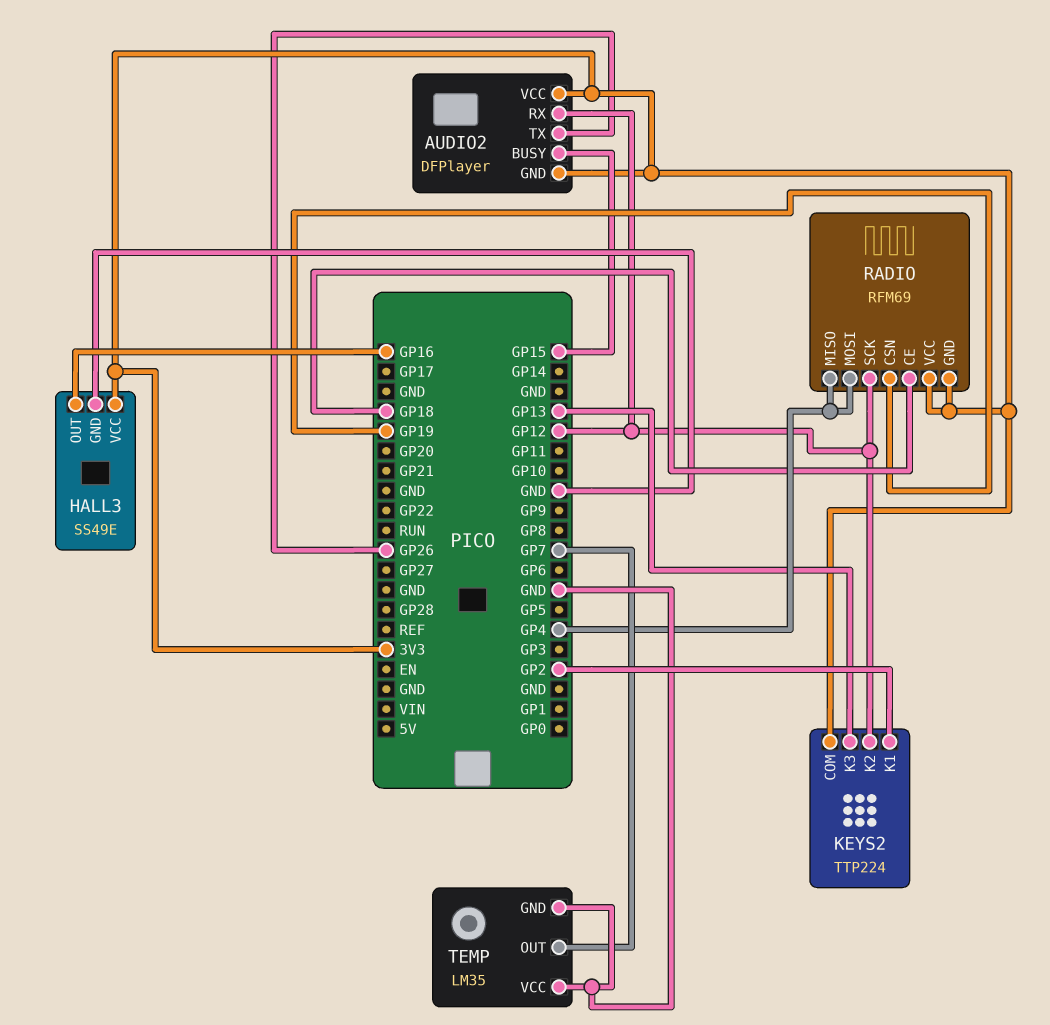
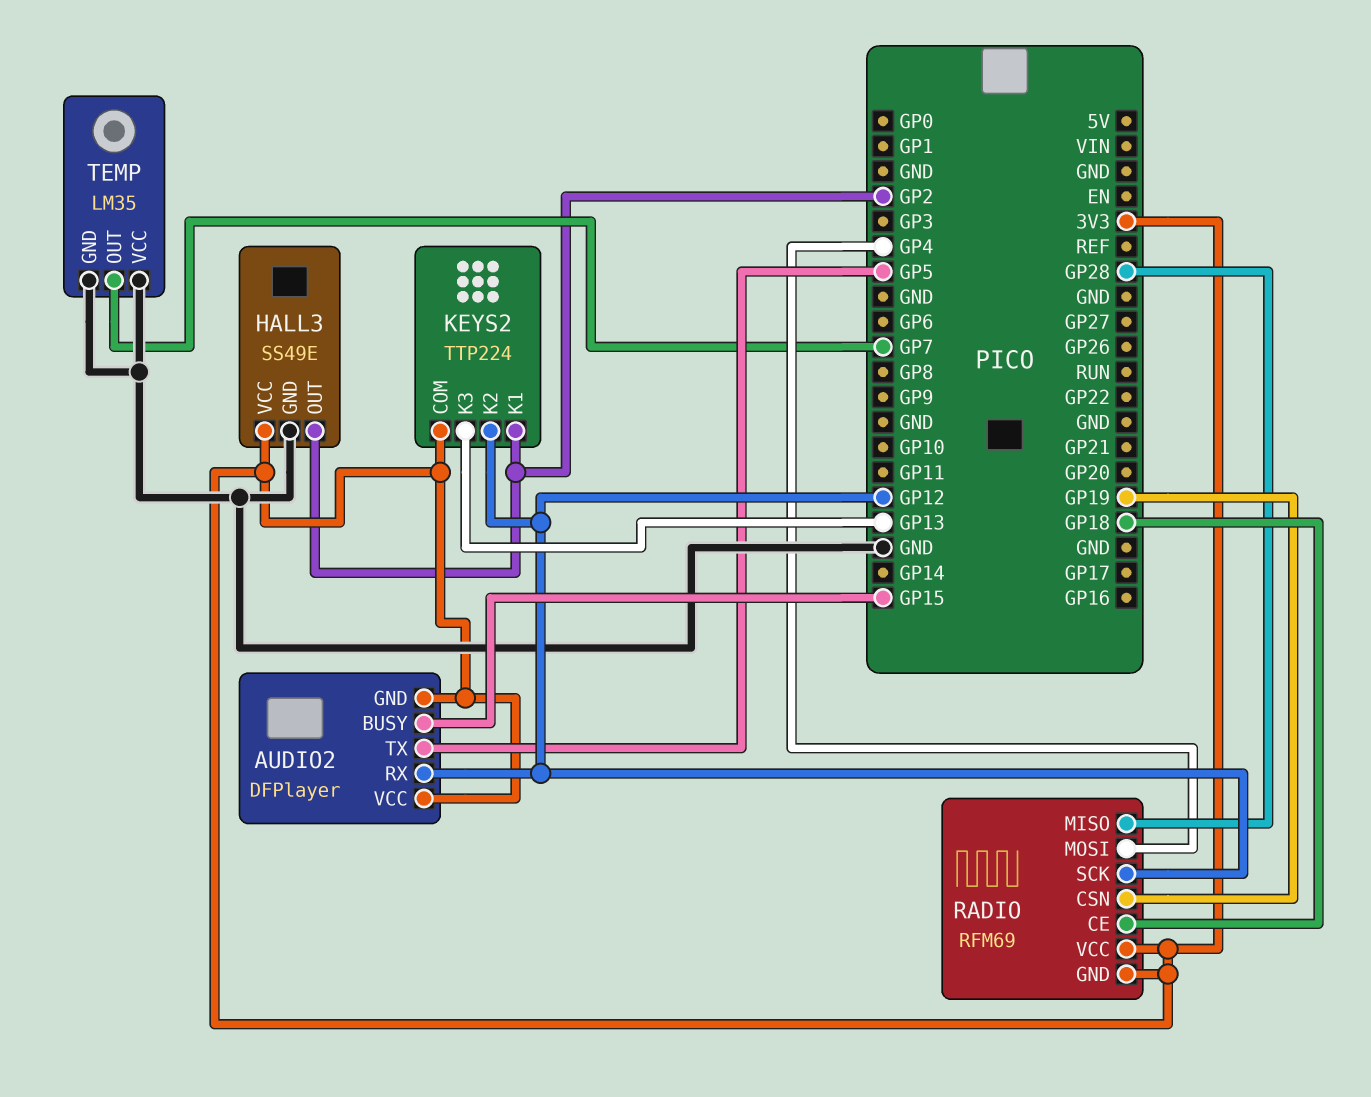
AUDIO2 pin TX: GP26 -> GP5
HALL3 pin OUT: GP16 -> GP2
RADIO pin MISO: GP4 -> GP28

